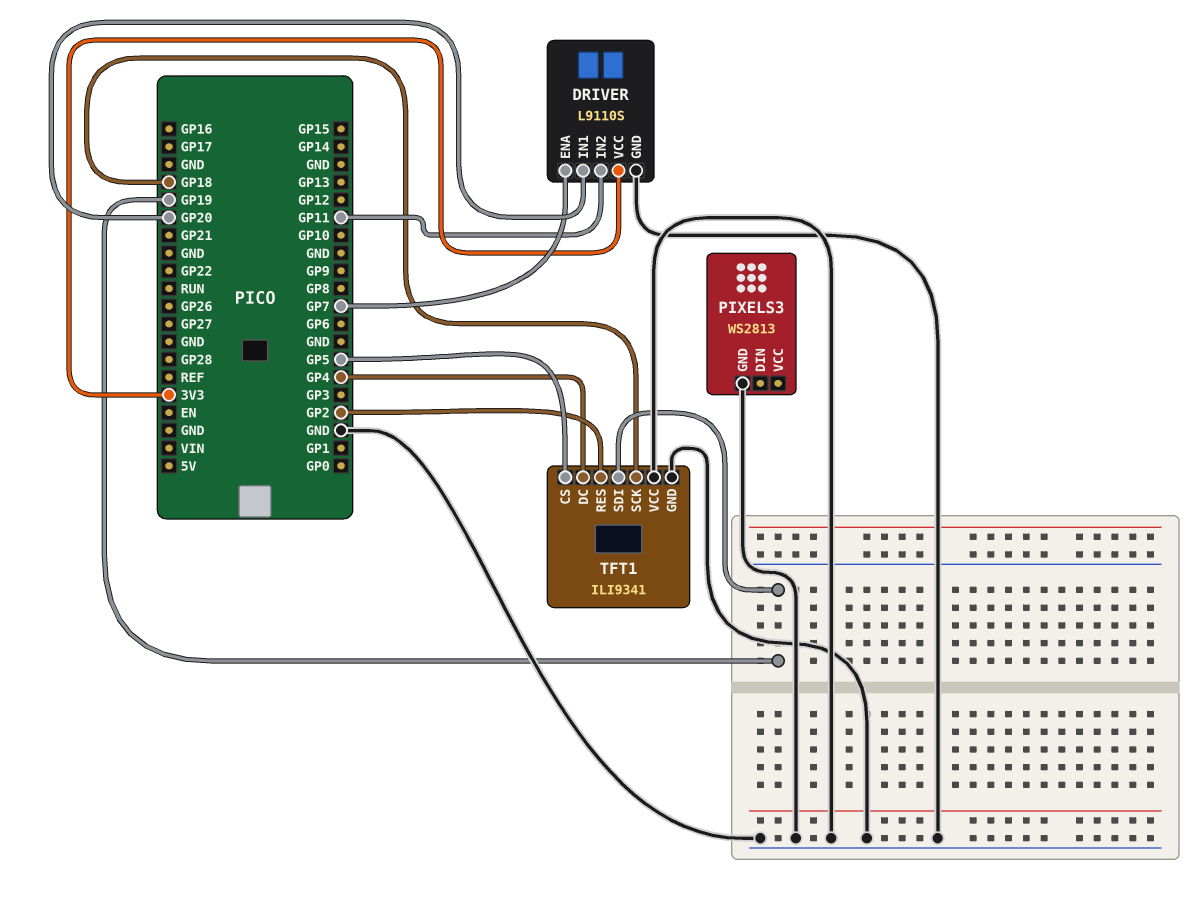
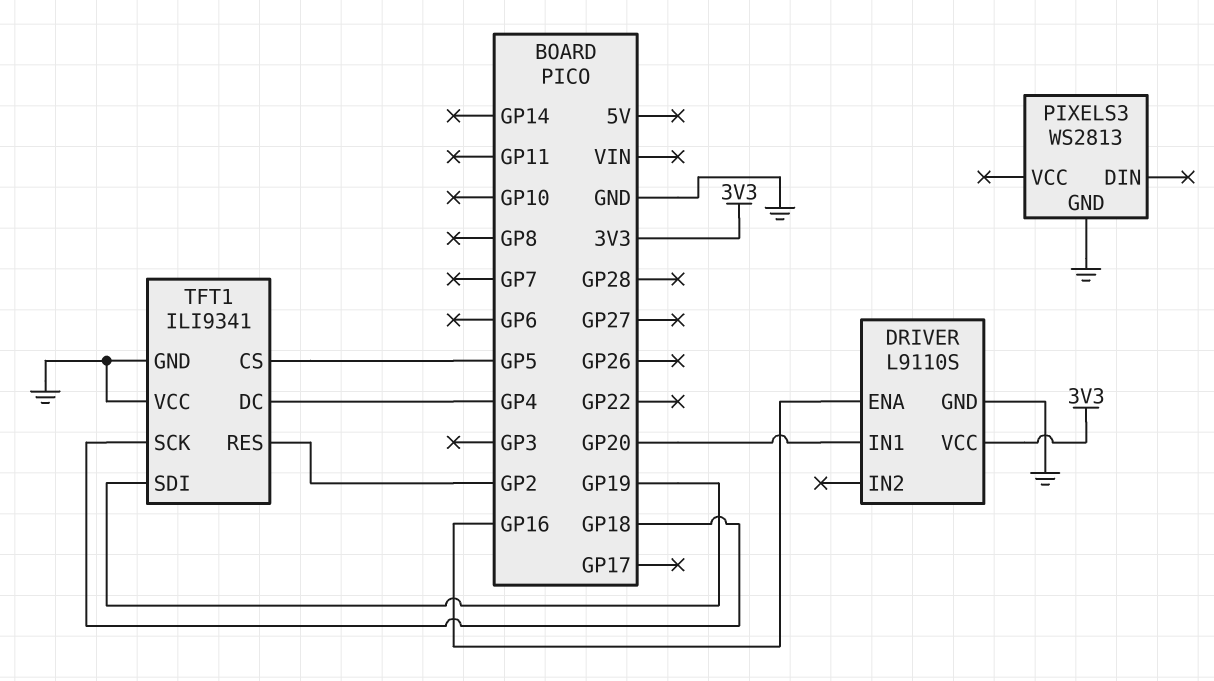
DRIVER pin ENA: GP7 -> GP16
DRIVER pin IN2: GP11 -> none

